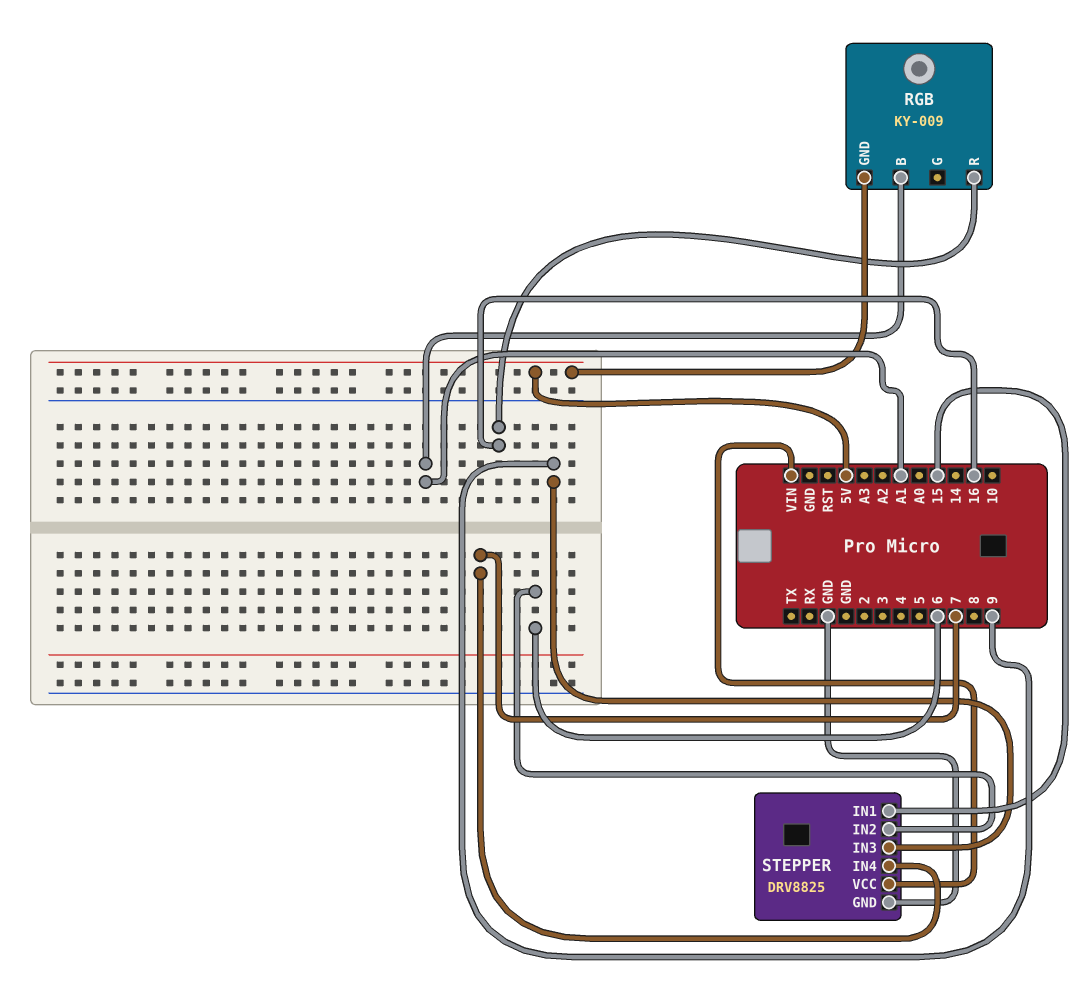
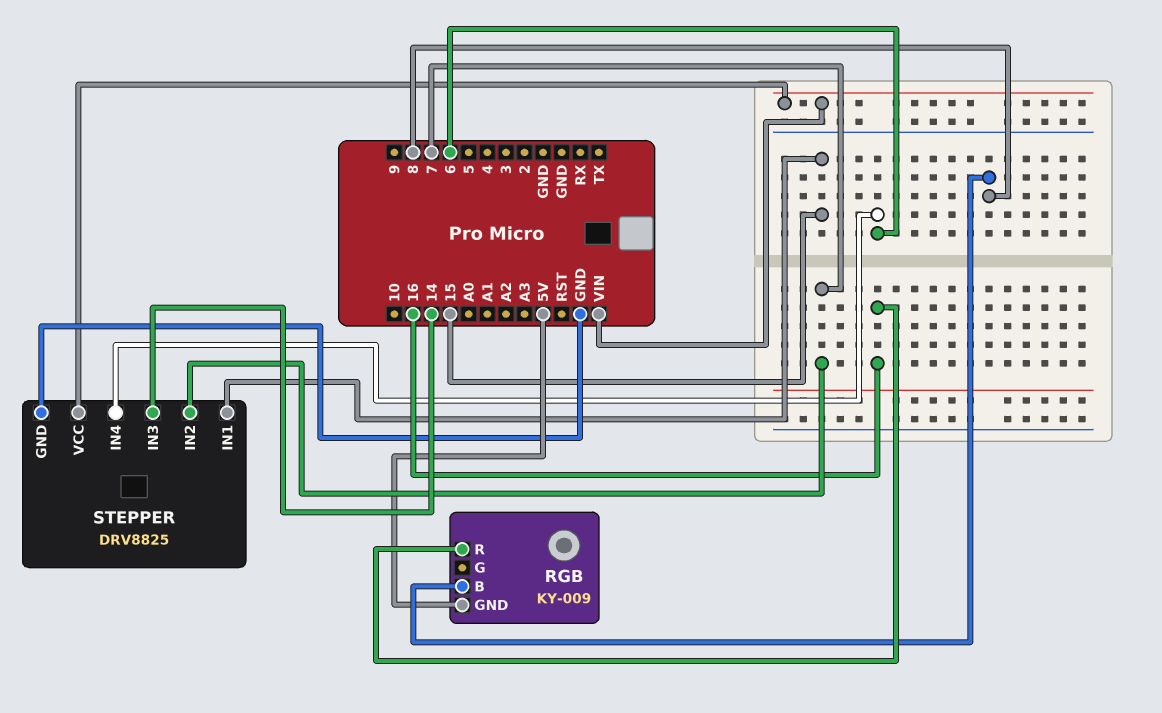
RGB pin B: A1 -> 8
STEPPER pin IN2: 6 -> 7
STEPPER pin IN3: 9 -> 14
STEPPER pin IN4: 7 -> 6

